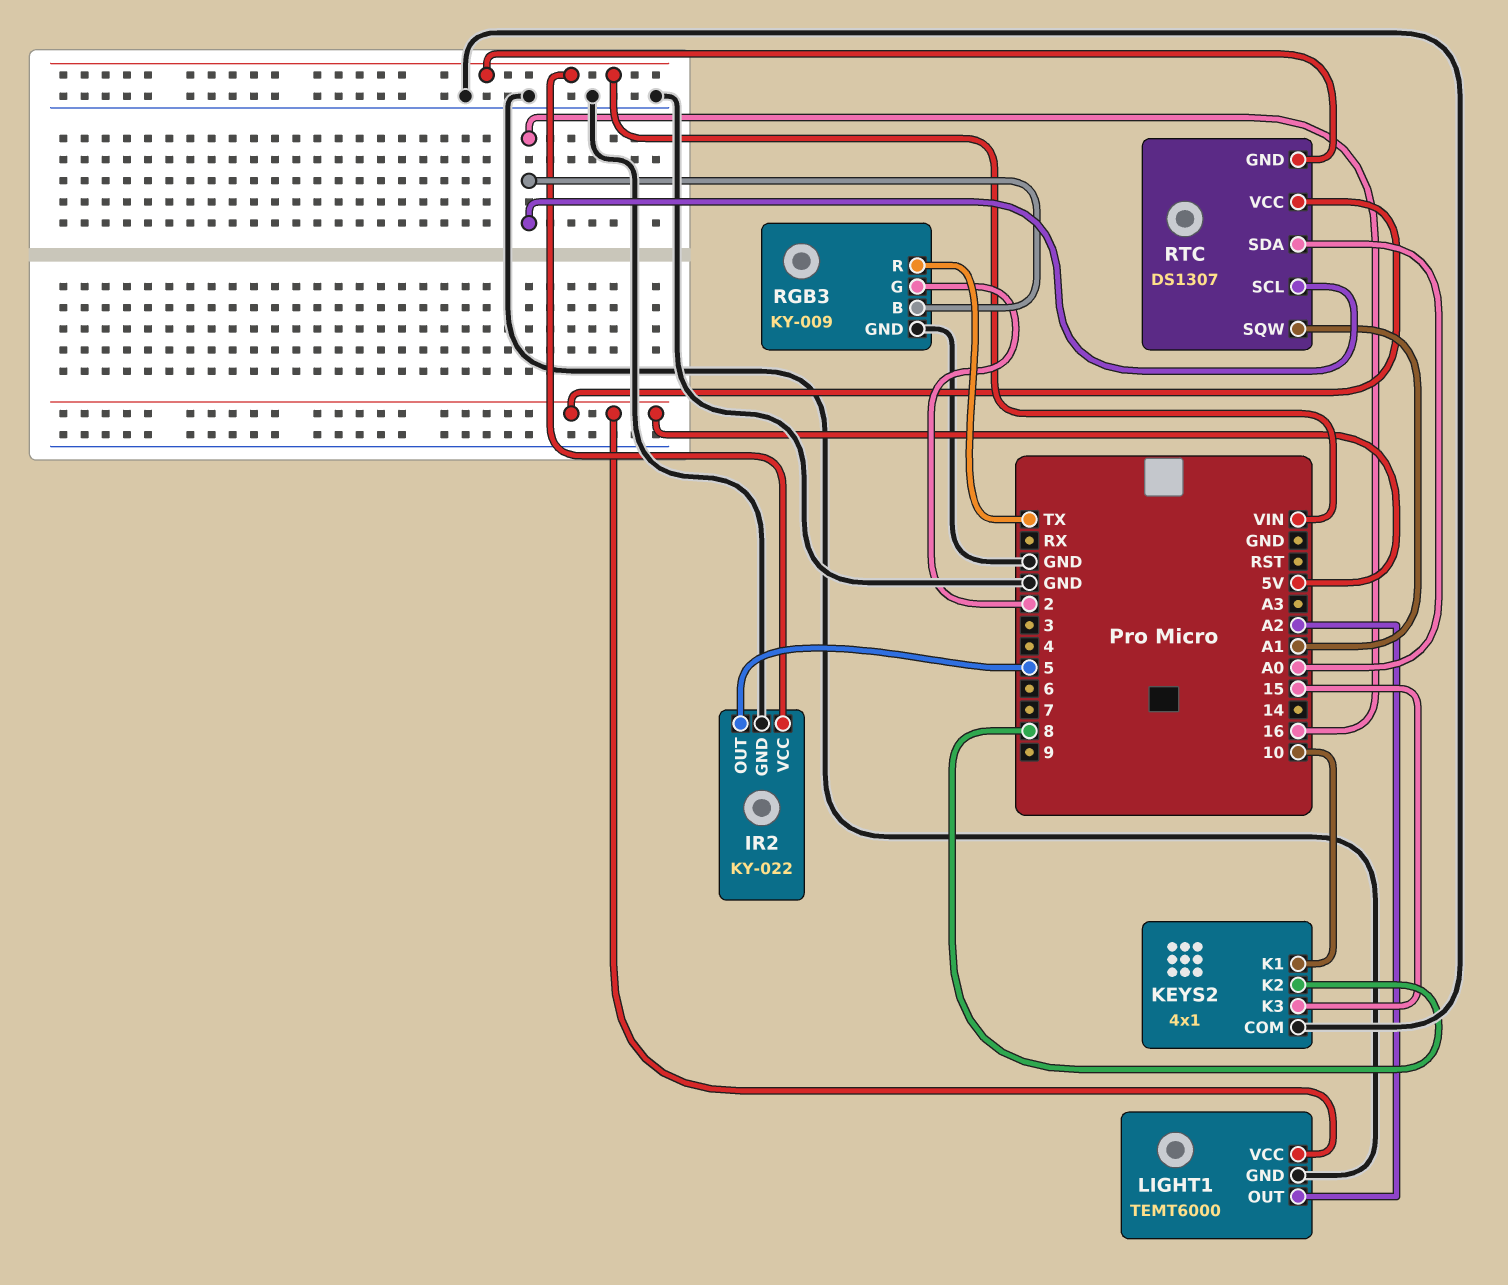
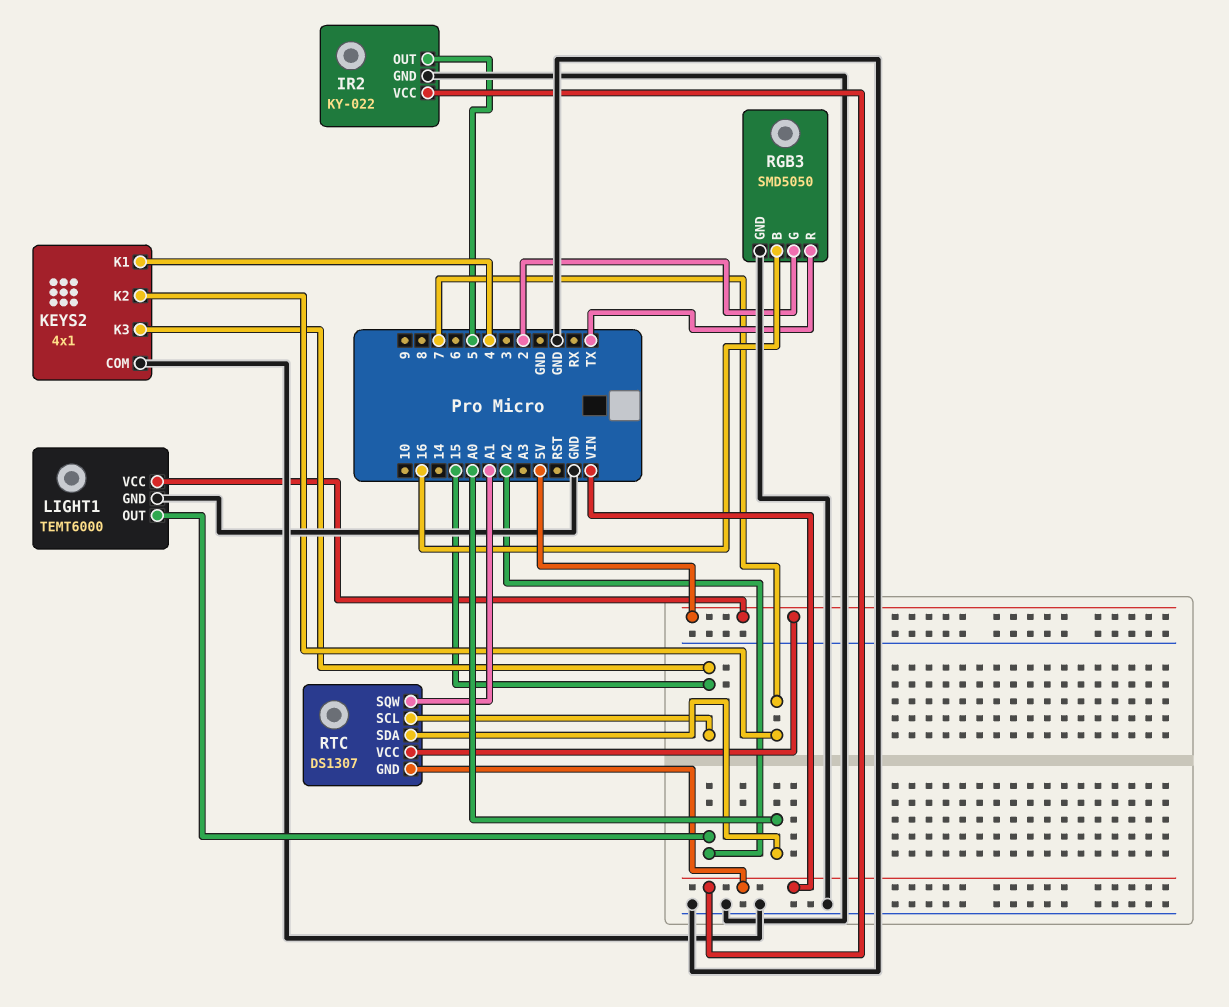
KEYS2 pin K1: 10 -> 4
KEYS2 pin K2: 8 -> 7
RGB3: KY-009 -> SMD5050
RTC pin SCL: 16 -> 15

